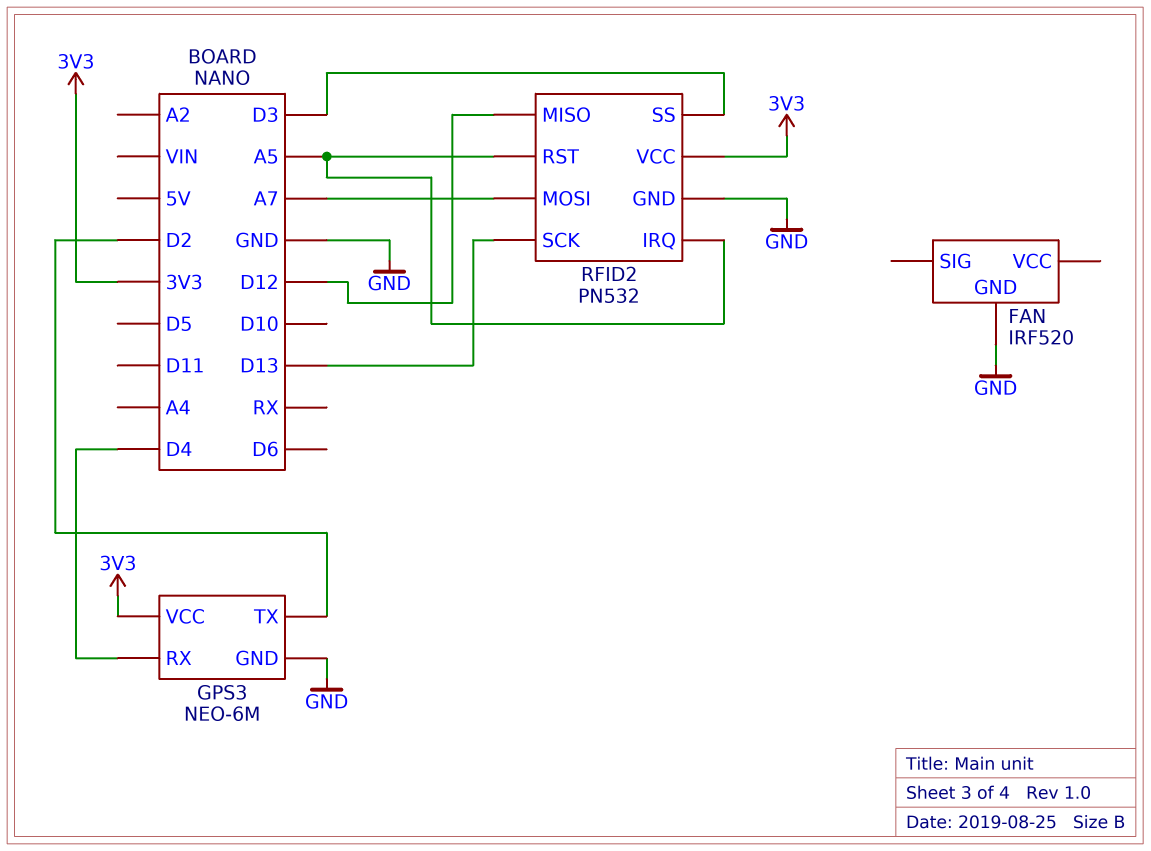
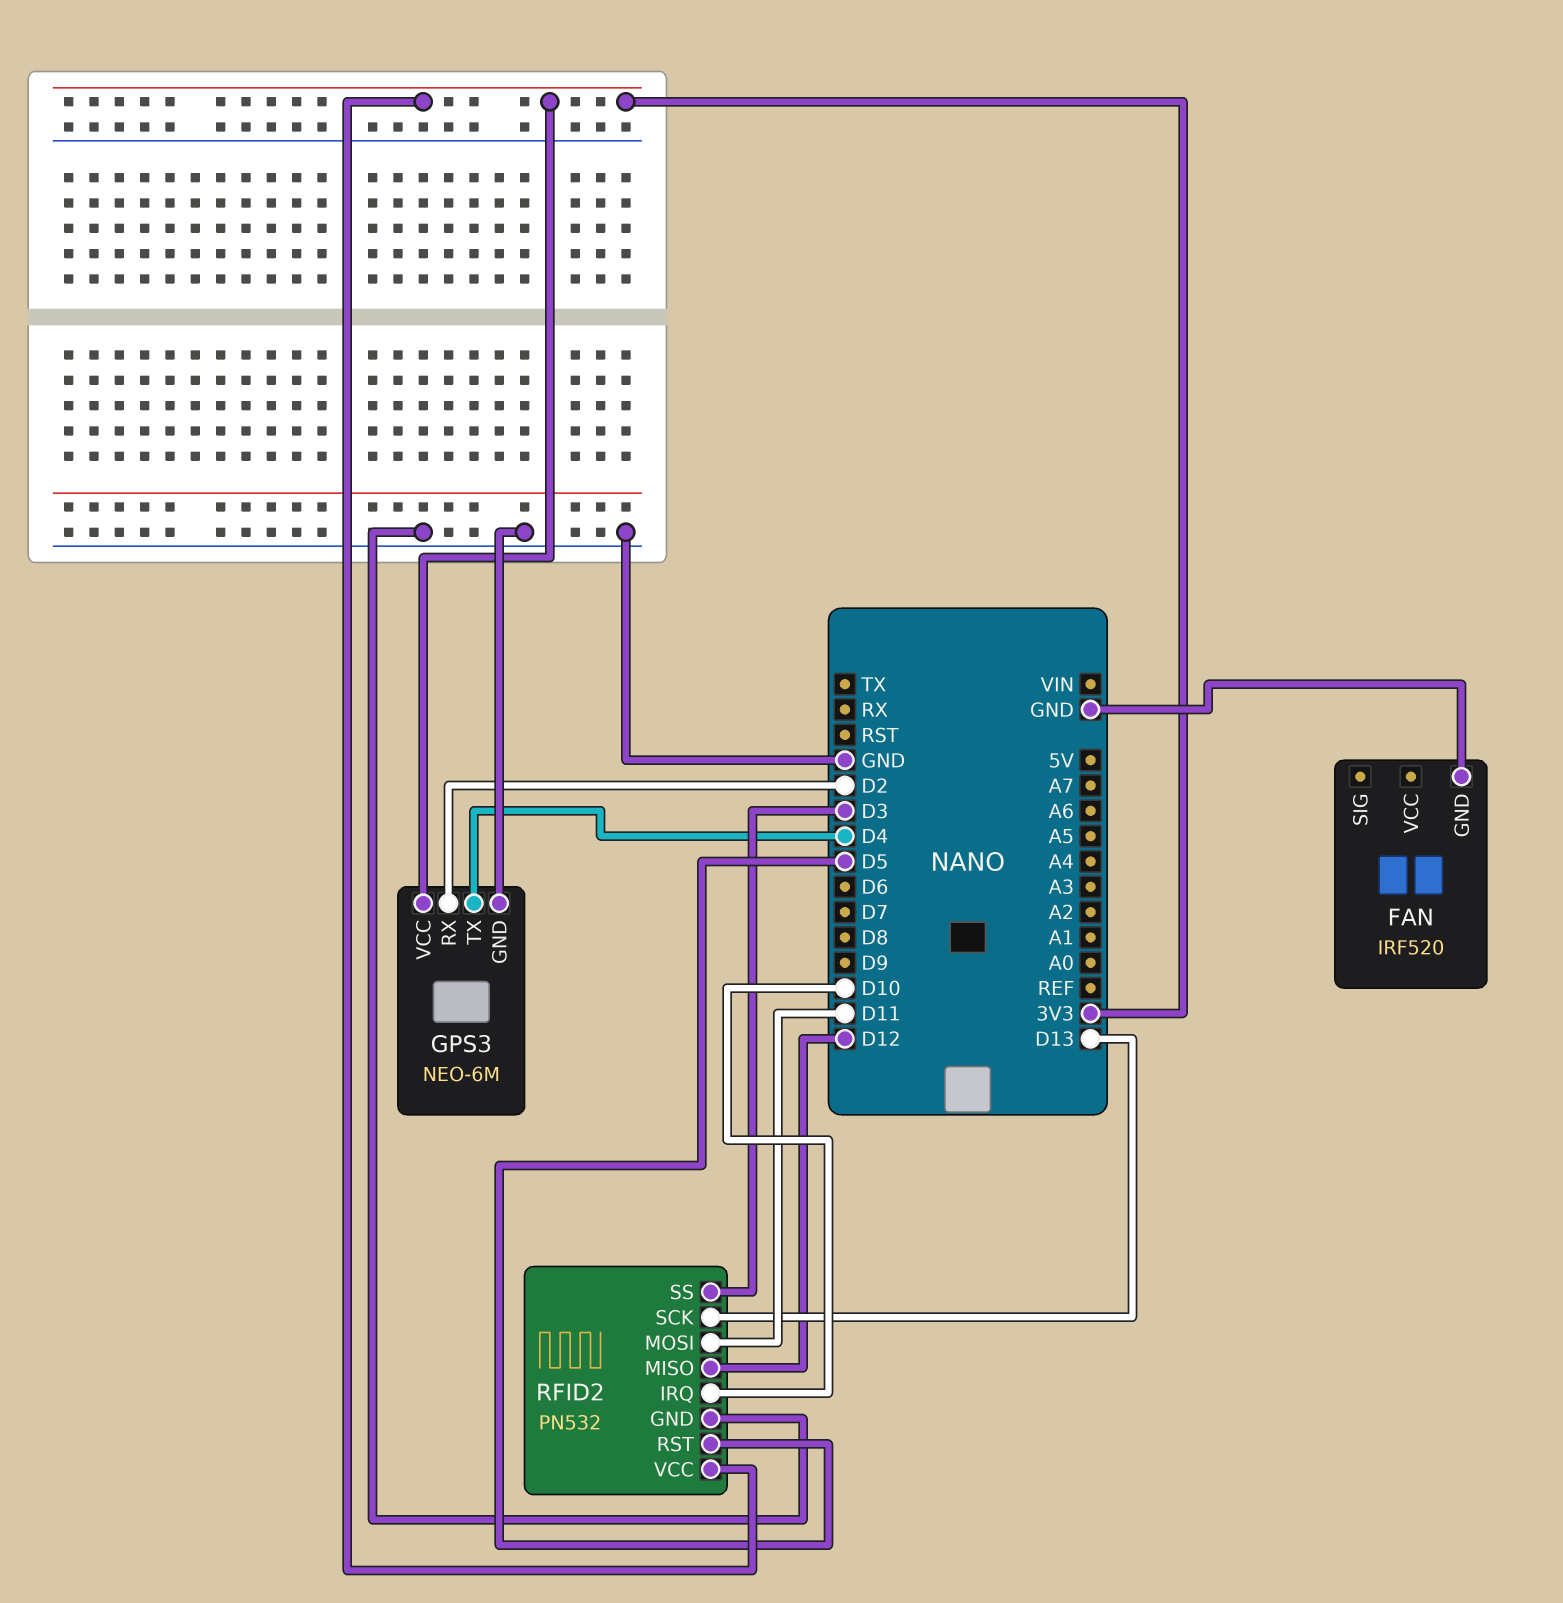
GPS3 pin RX: D4 -> D2
GPS3 pin TX: D2 -> D4
RFID2 pin IRQ: A5 -> D10
RFID2 pin MOSI: A7 -> D11
RFID2 pin RST: A5 -> D5

